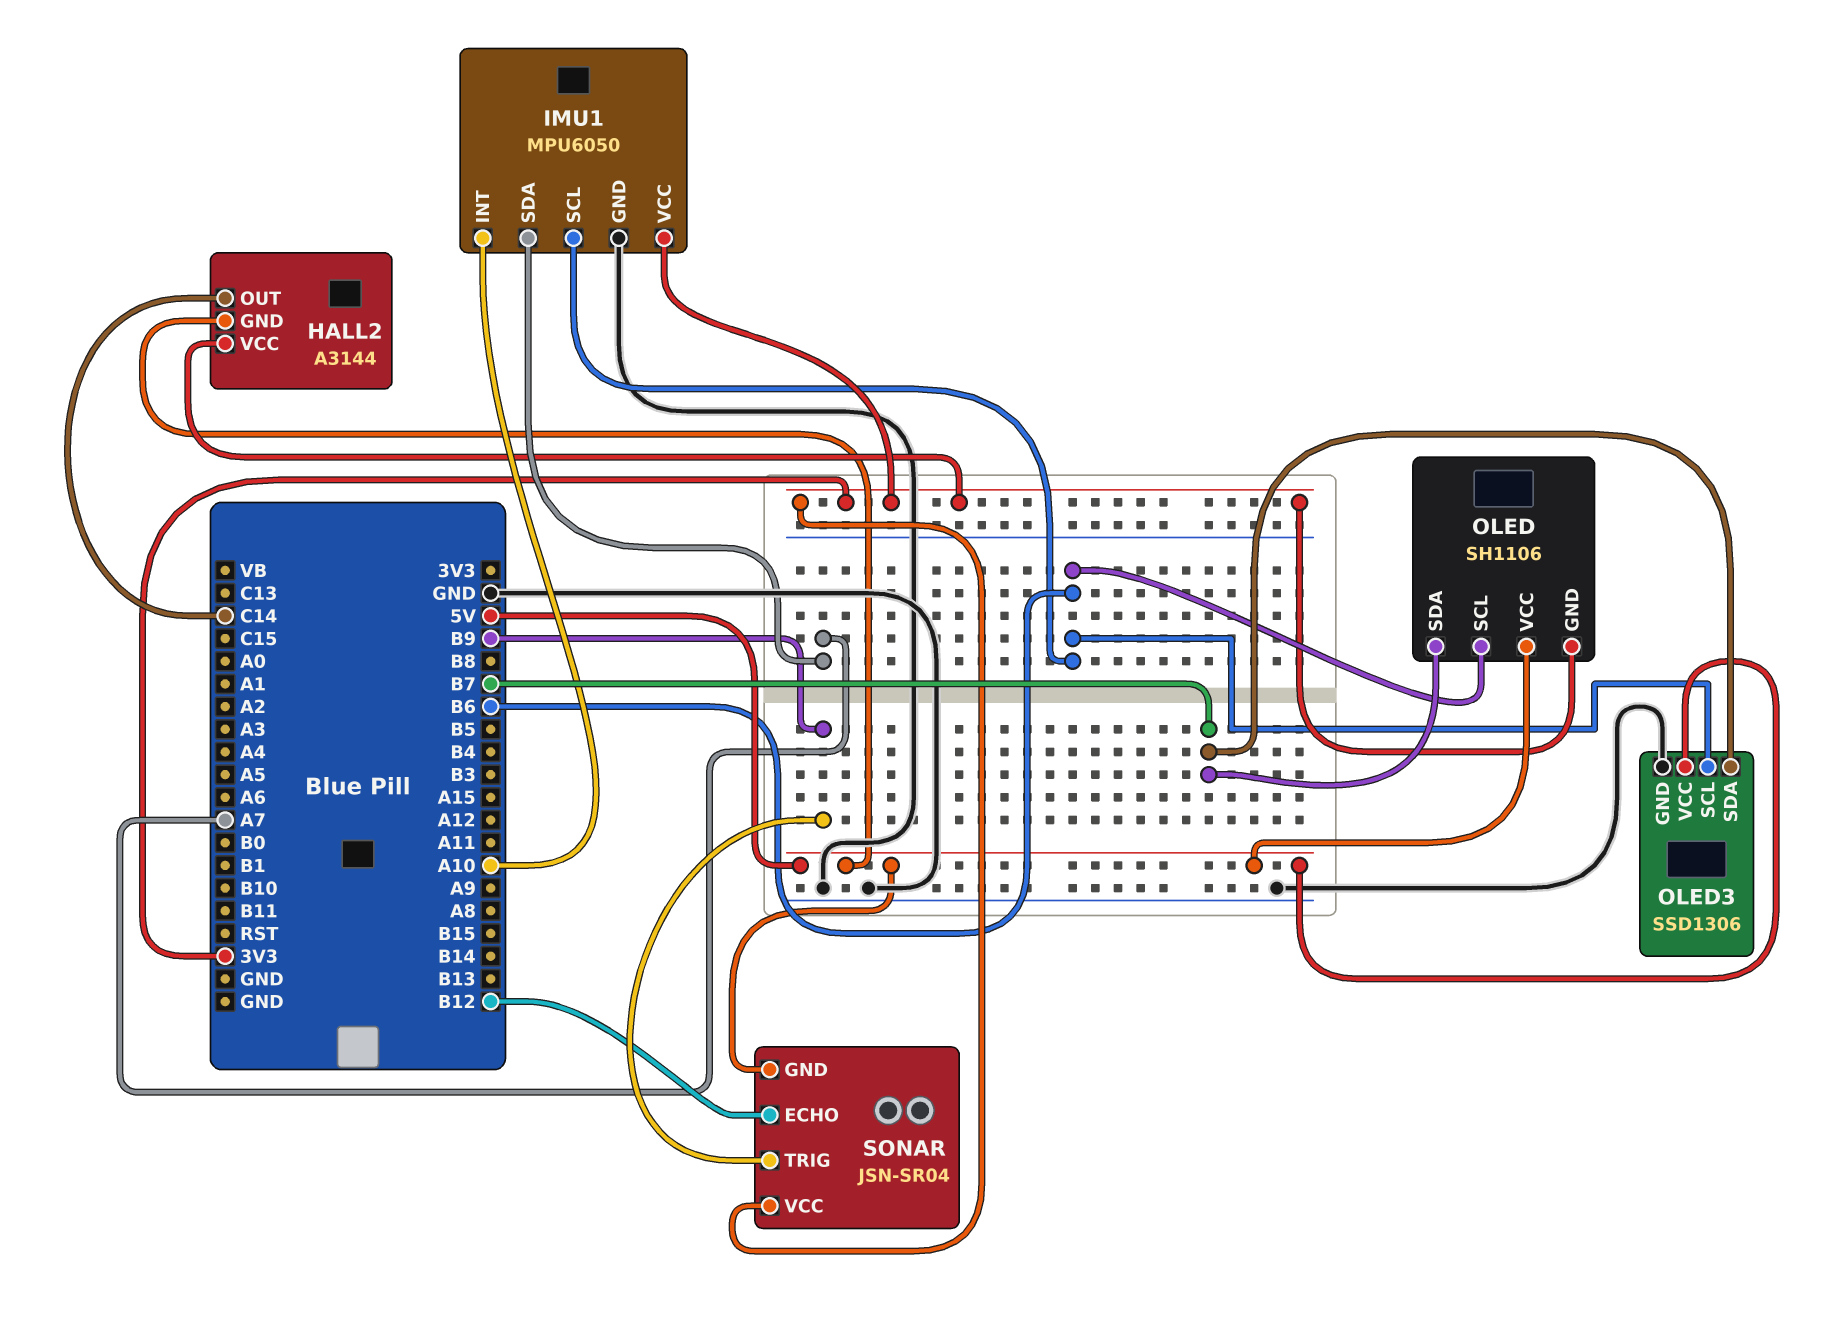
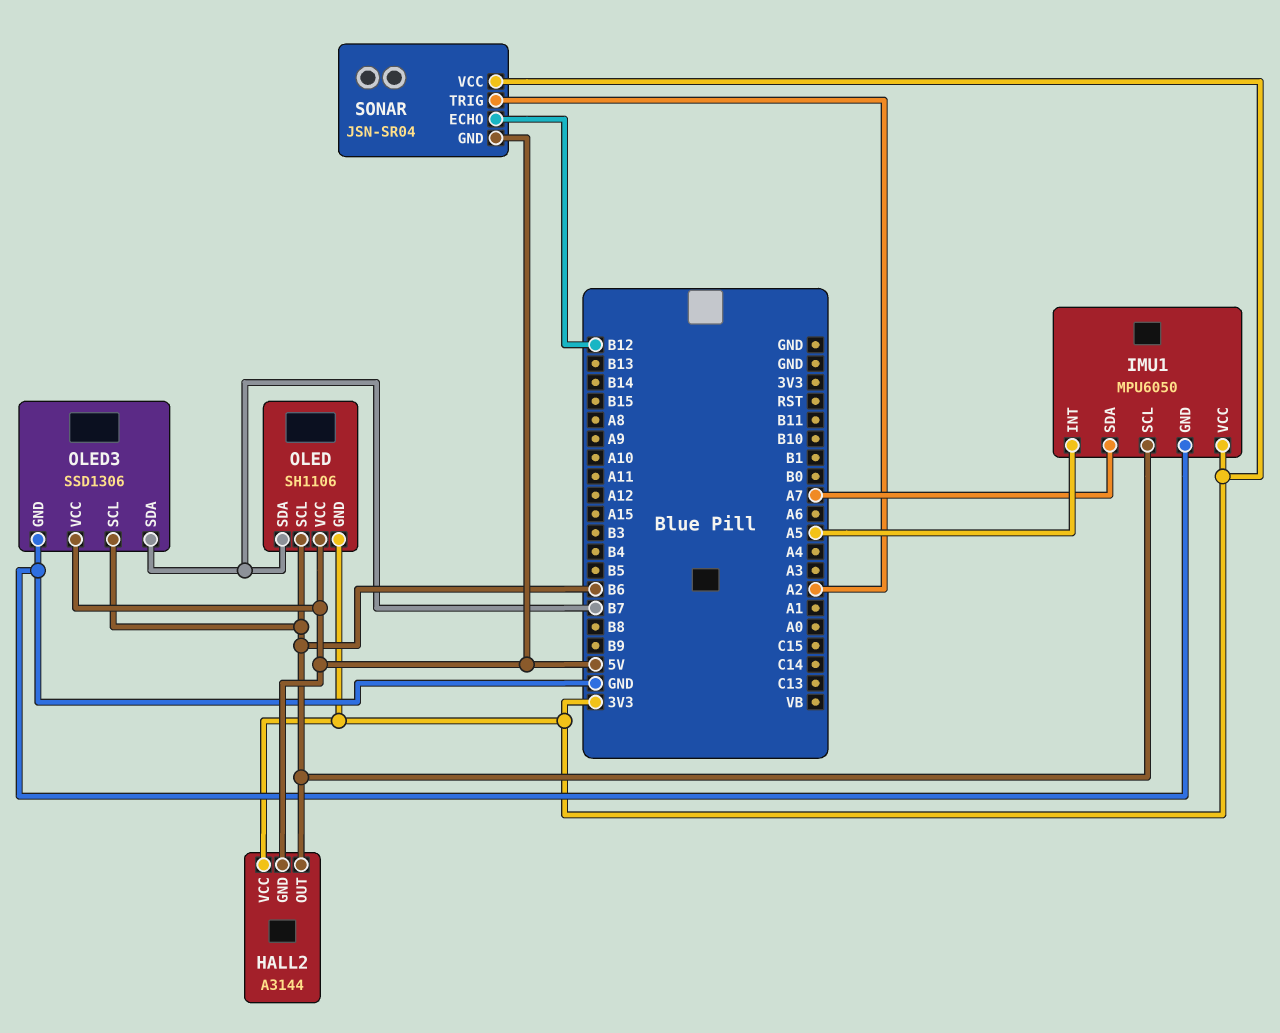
HALL2 pin OUT: C14 -> B6
IMU1 pin INT: A10 -> A5
SONAR pin TRIG: B9 -> A2

